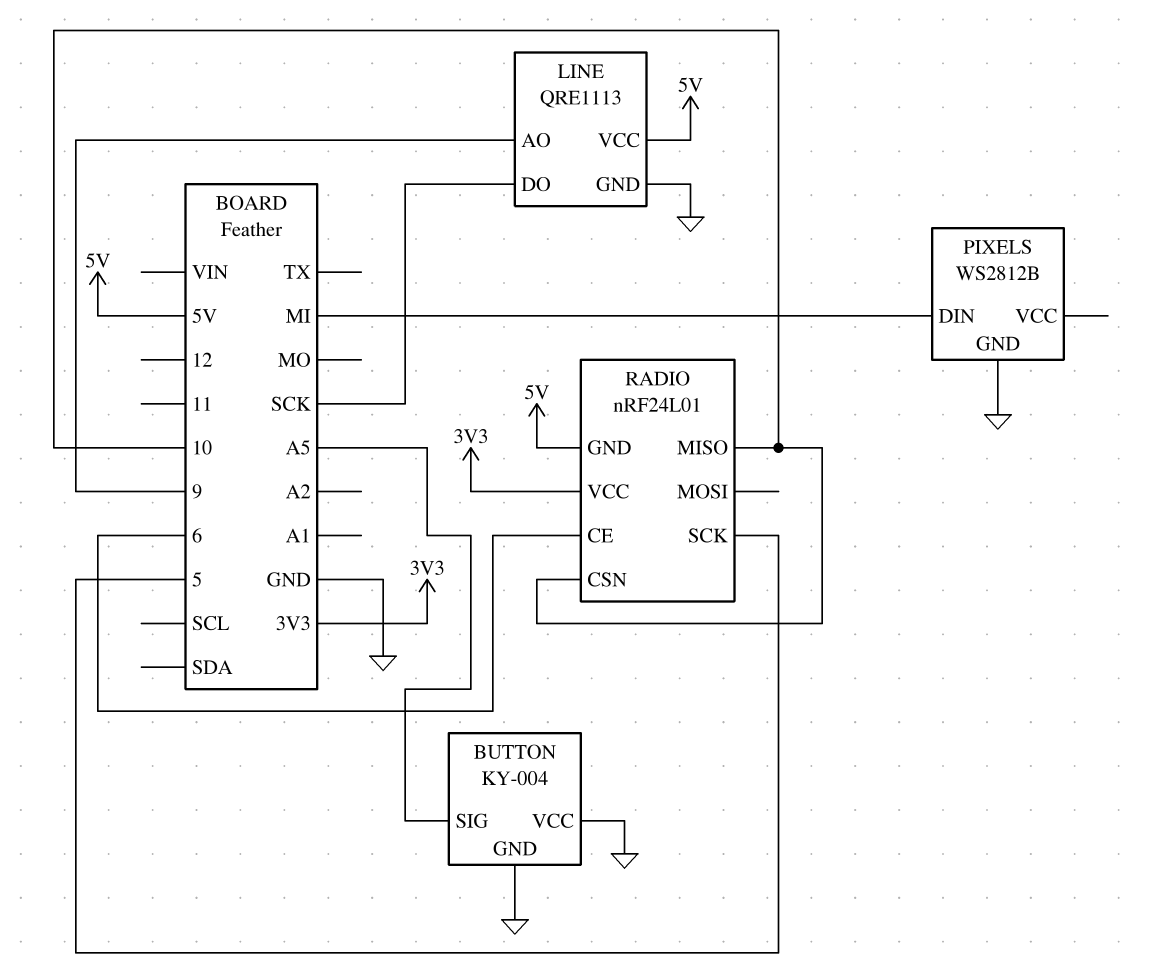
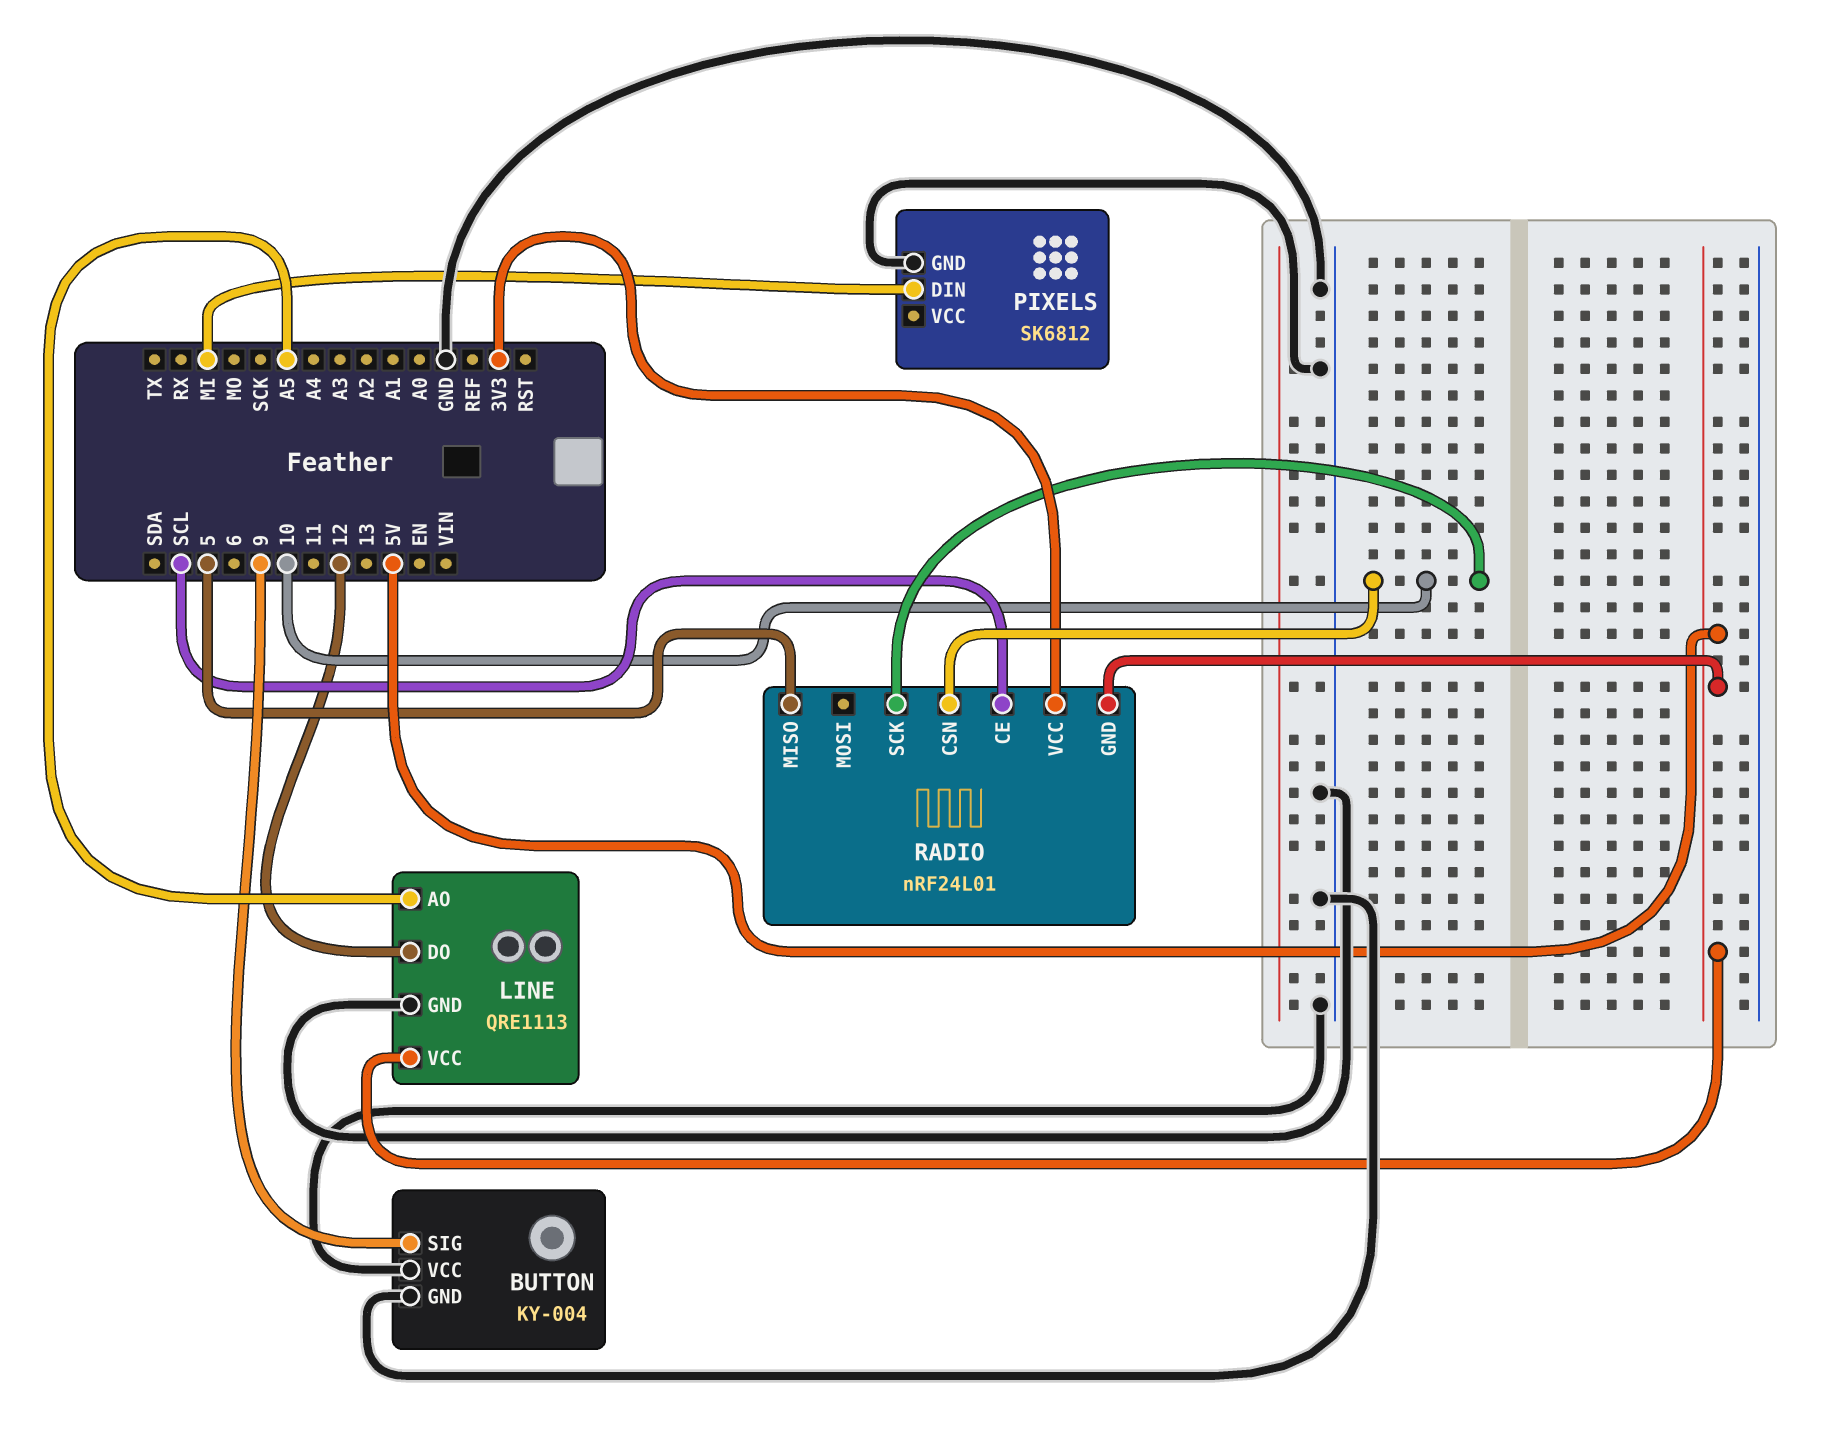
BUTTON pin SIG: A5 -> 9
LINE pin AO: 9 -> A5
LINE pin DO: SCK -> 12
PIXELS: WS2812B -> SK6812
RADIO pin CE: 6 -> SCL
RADIO pin MISO: 10 -> 5
RADIO pin SCK: 5 -> 10

